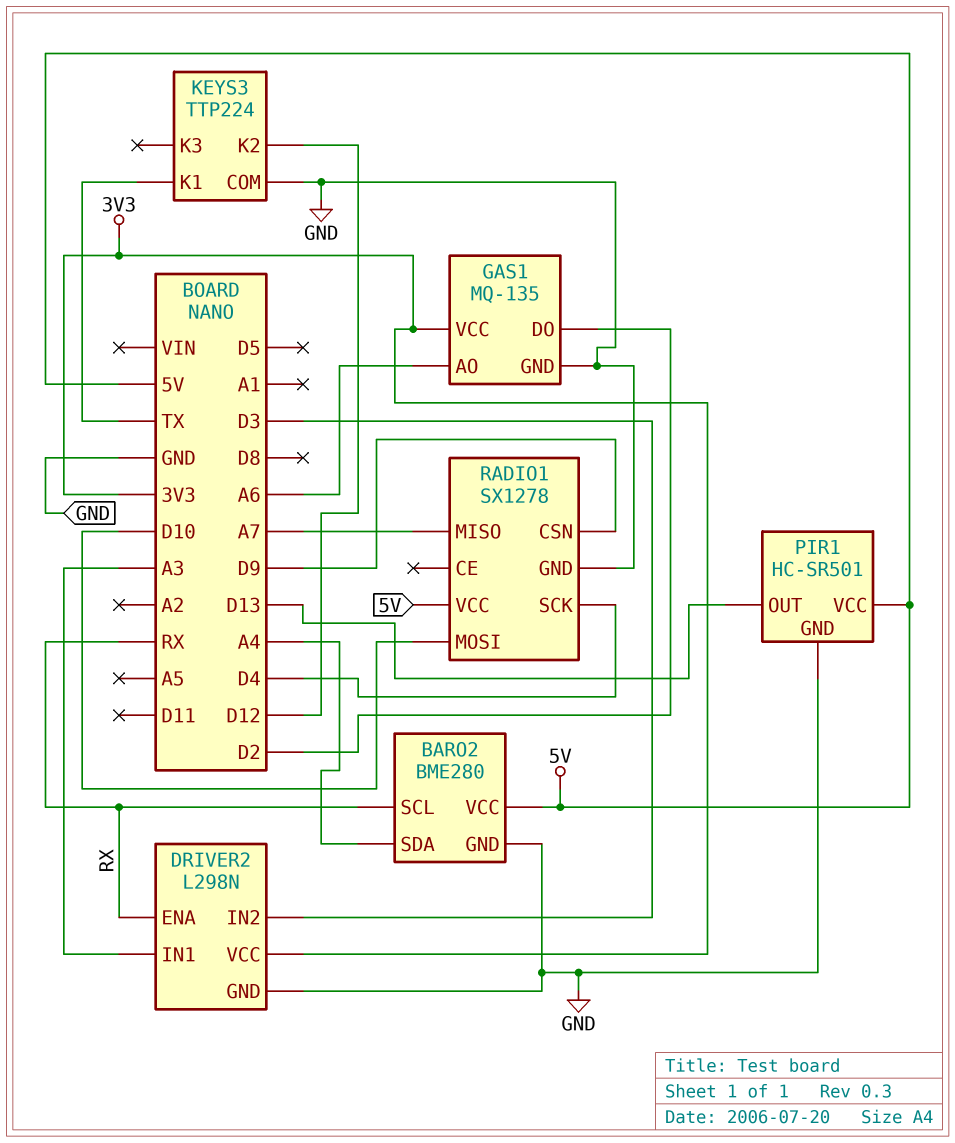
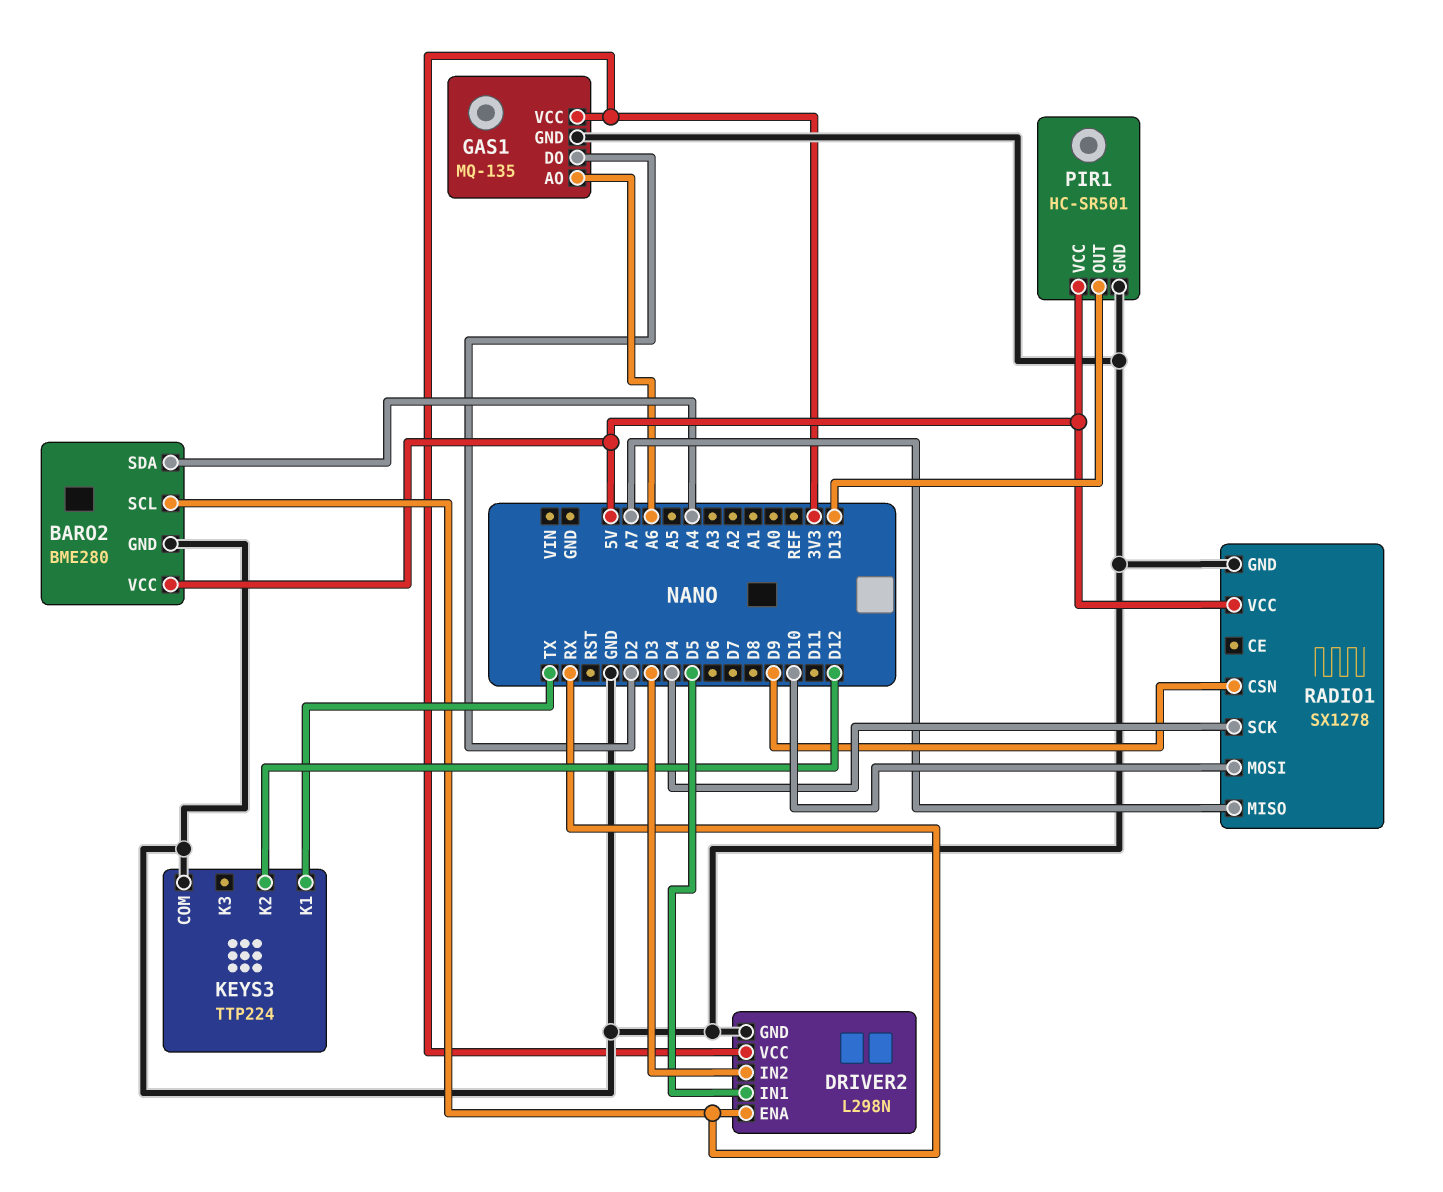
DRIVER2 pin IN1: A3 -> D5

